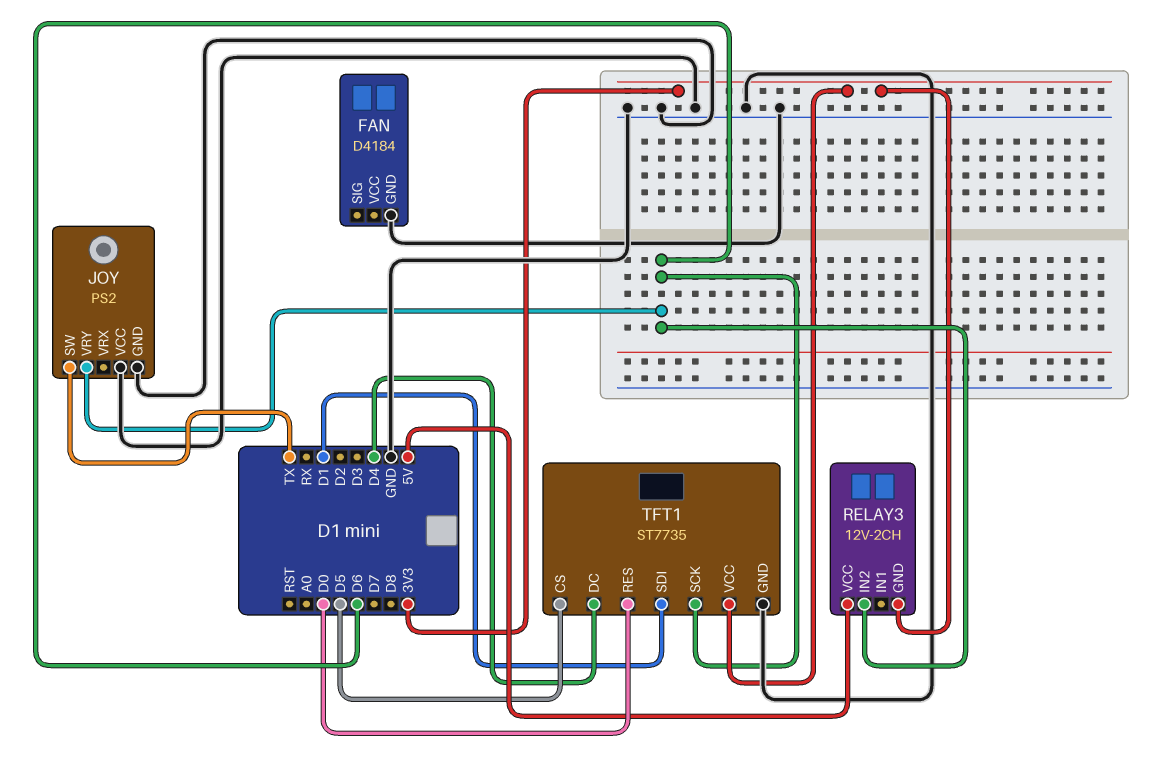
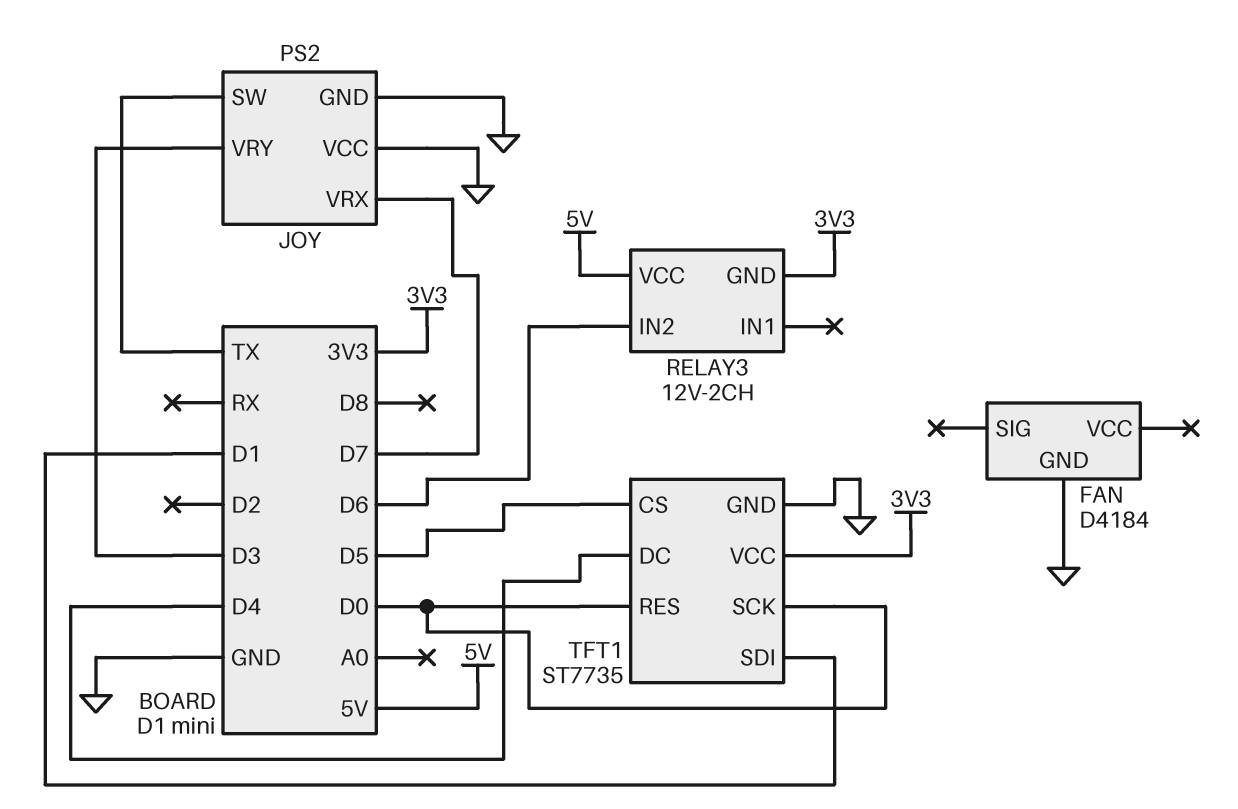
JOY pin VRX: none -> D7
JOY pin VRY: D6 -> D3
TFT1 pin SCK: D6 -> D0

